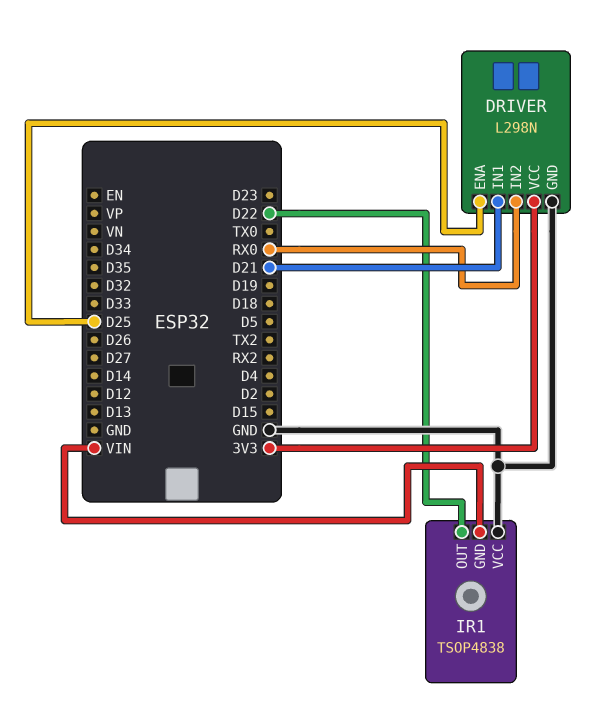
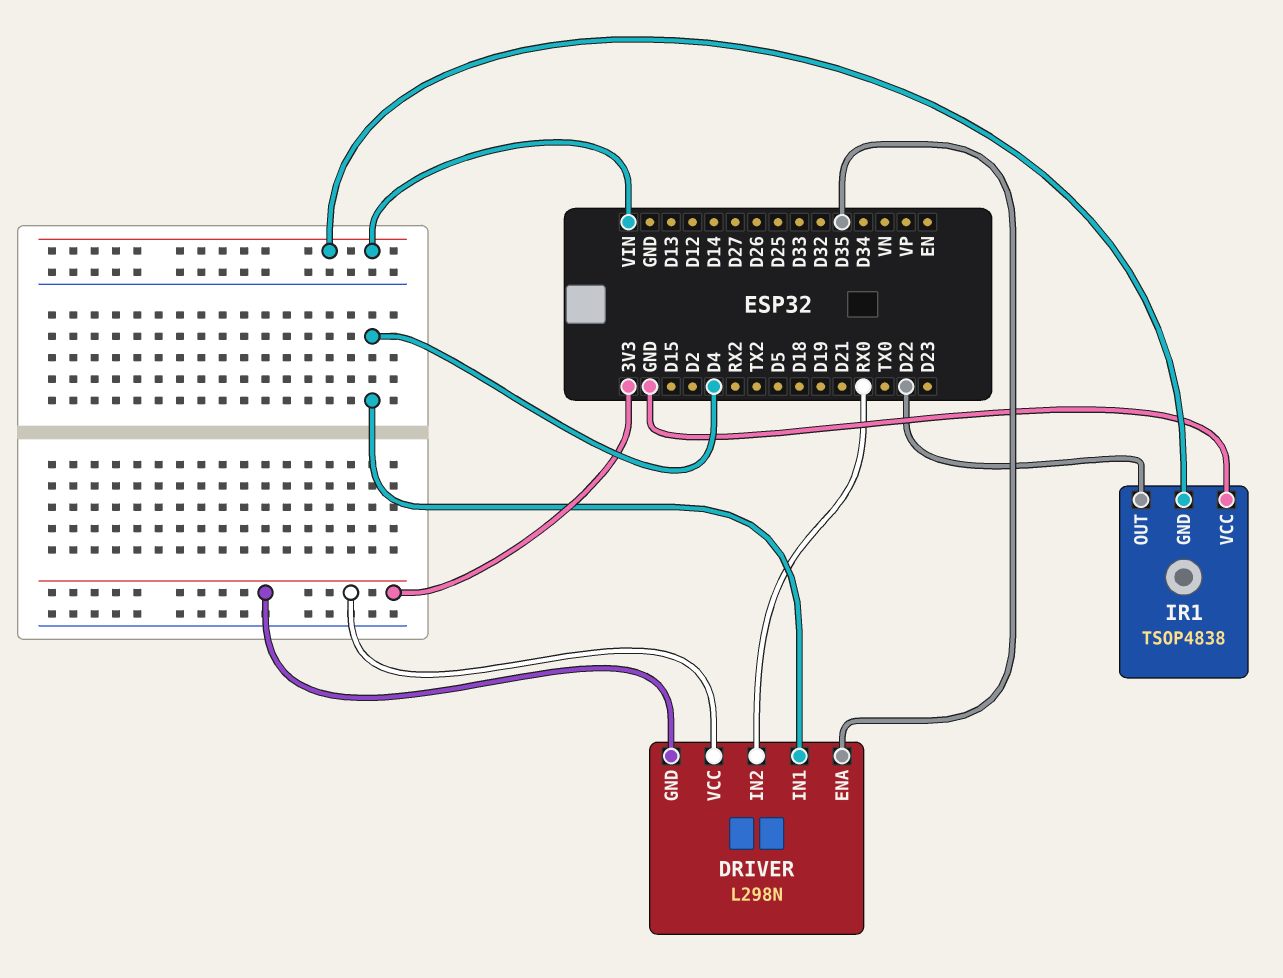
DRIVER pin ENA: D25 -> D35
DRIVER pin GND: GND -> 3V3
DRIVER pin IN1: D21 -> D4

